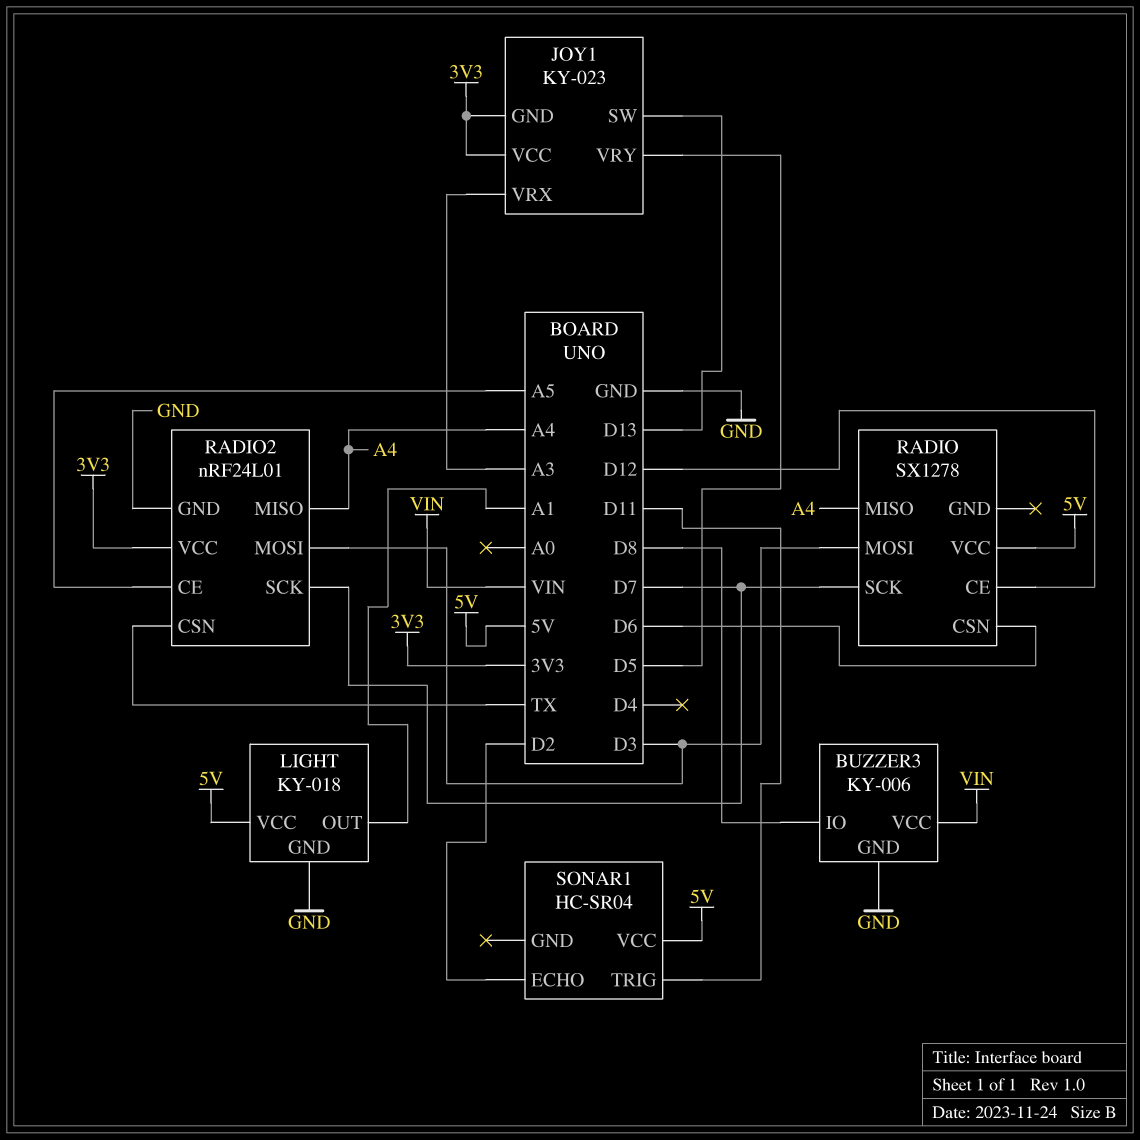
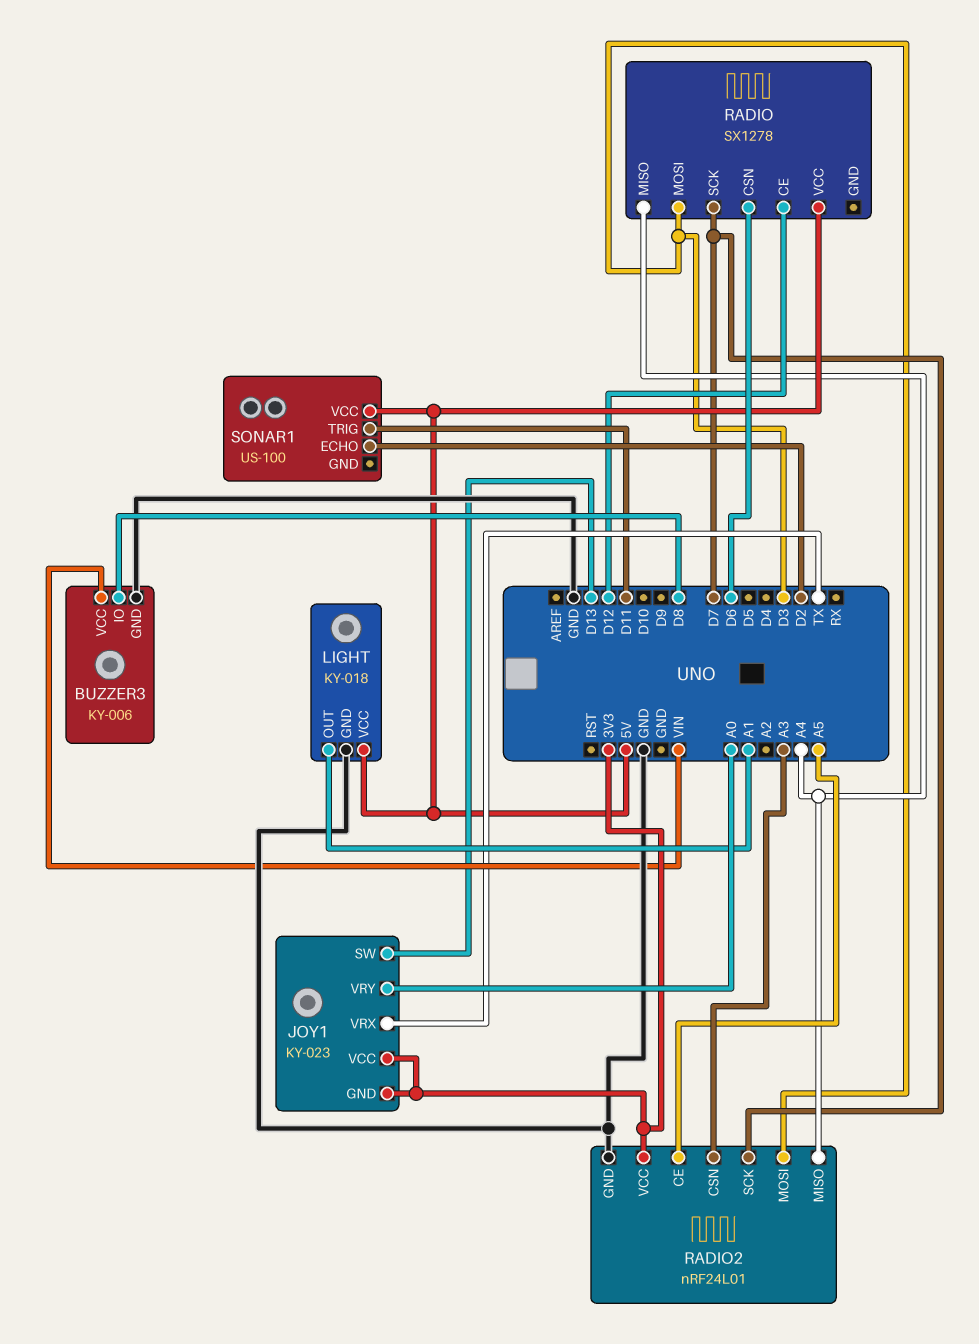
JOY1 pin VRX: A3 -> TX
JOY1 pin VRY: D5 -> A0
RADIO2 pin CSN: TX -> A3
SONAR1: HC-SR04 -> US-100

